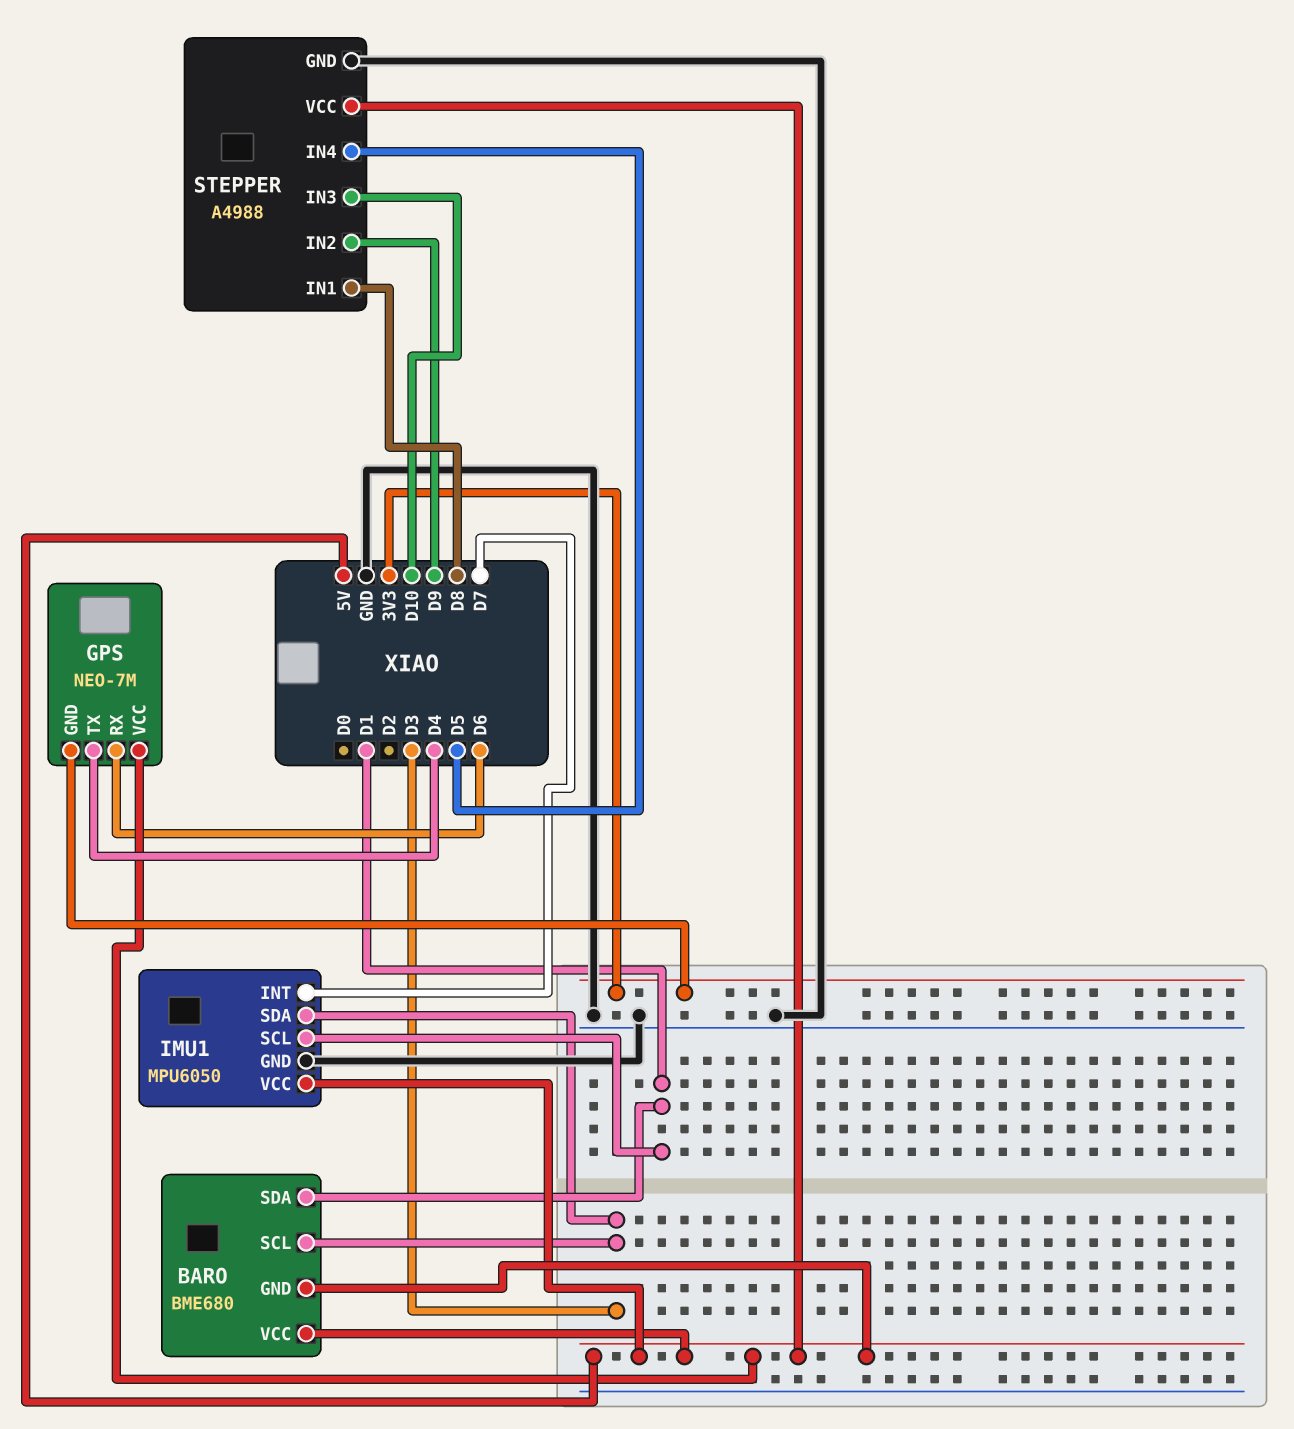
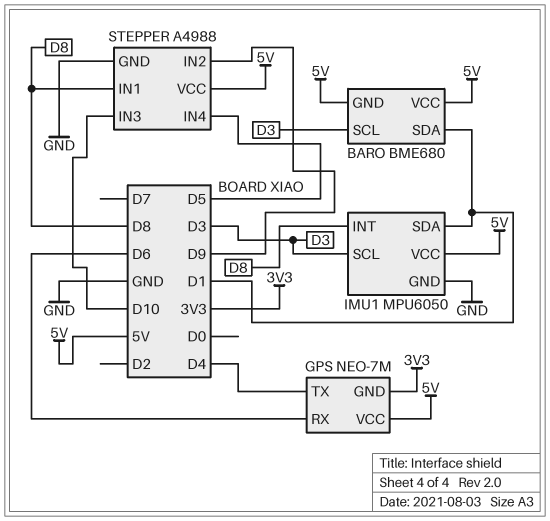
IMU1 pin INT: D7 -> D8
IMU1 pin SCL: D1 -> D3
IMU1 pin SDA: D3 -> D1

